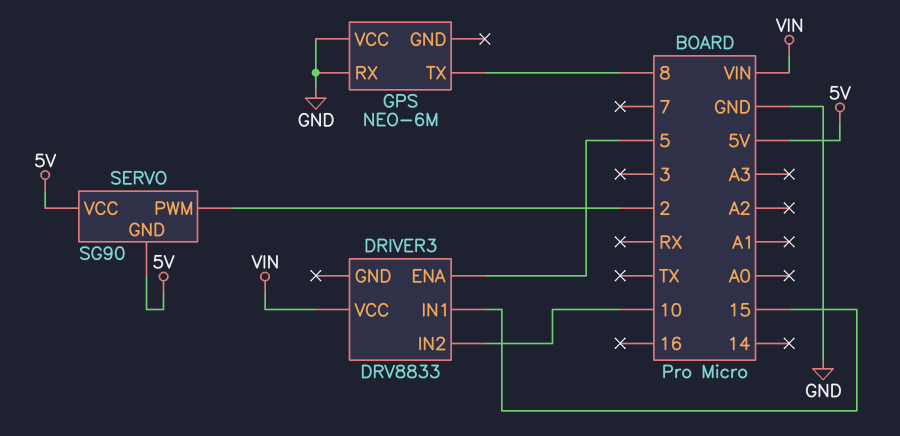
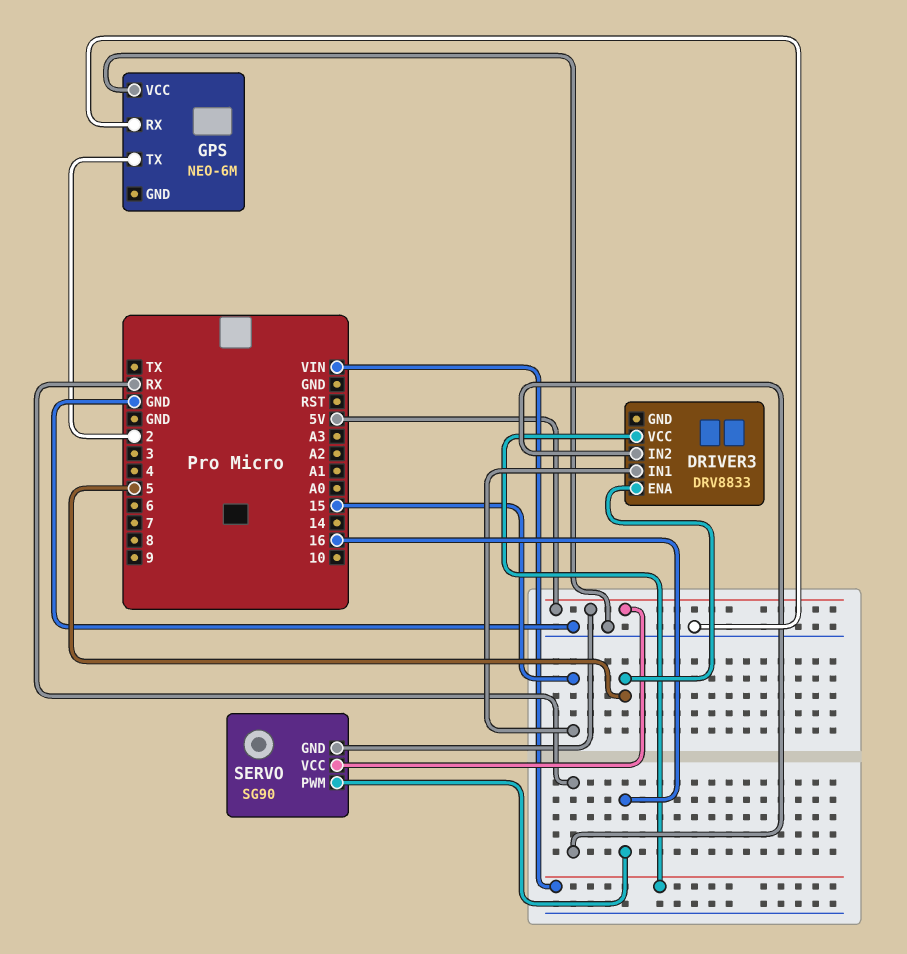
DRIVER3 pin IN2: 10 -> RX
GPS pin TX: 8 -> 2
SERVO pin PWM: 2 -> 16

